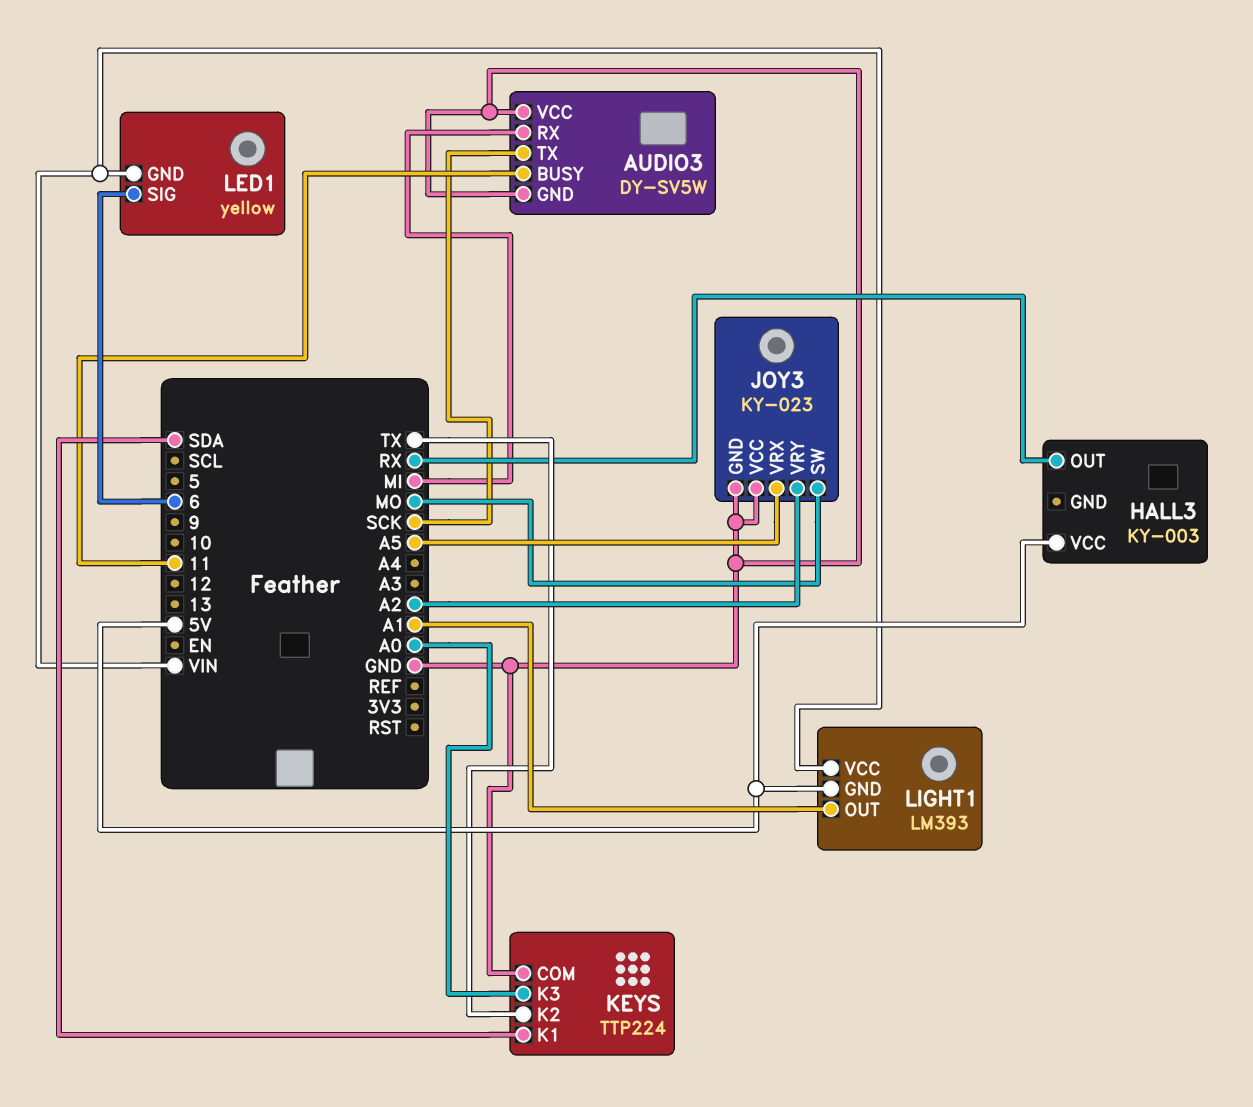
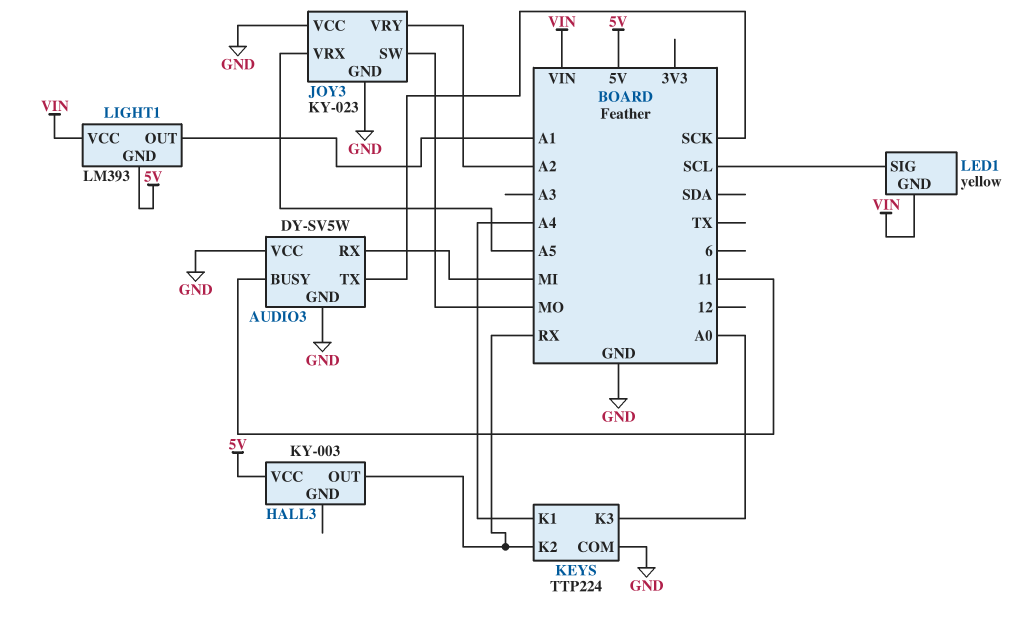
KEYS pin K1: SDA -> A4
KEYS pin K2: TX -> RX
LED1 pin SIG: 6 -> SCL

